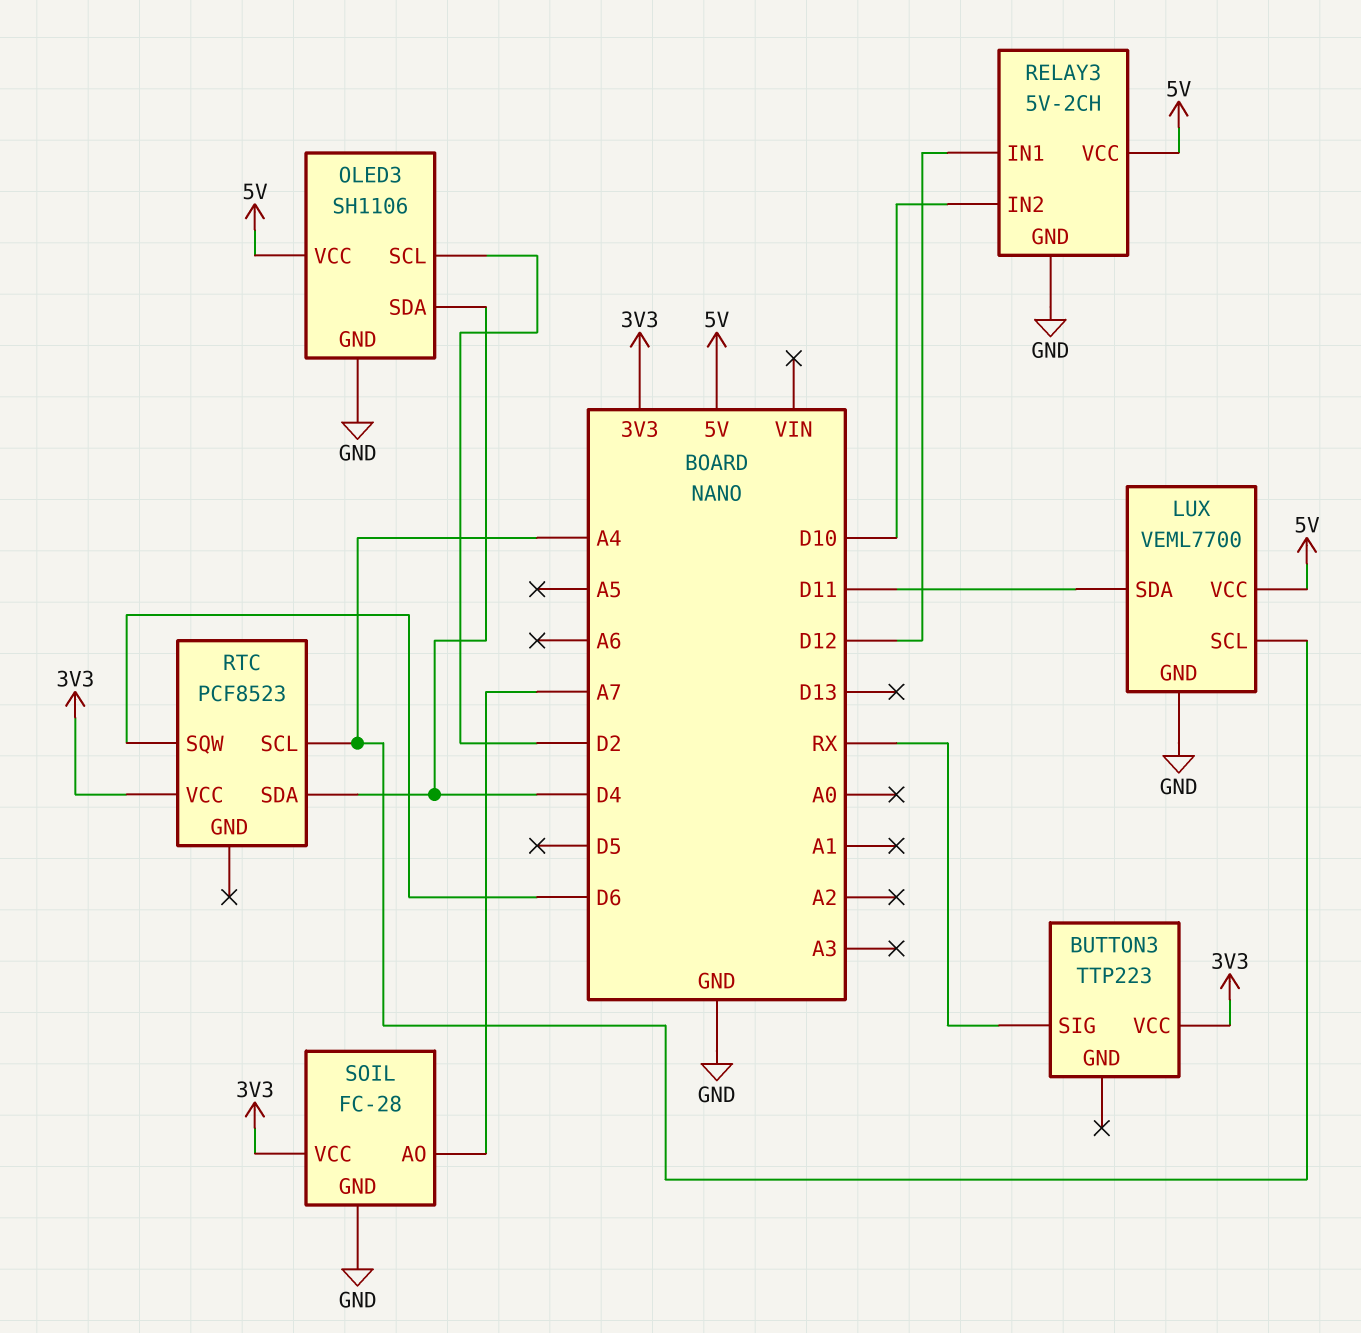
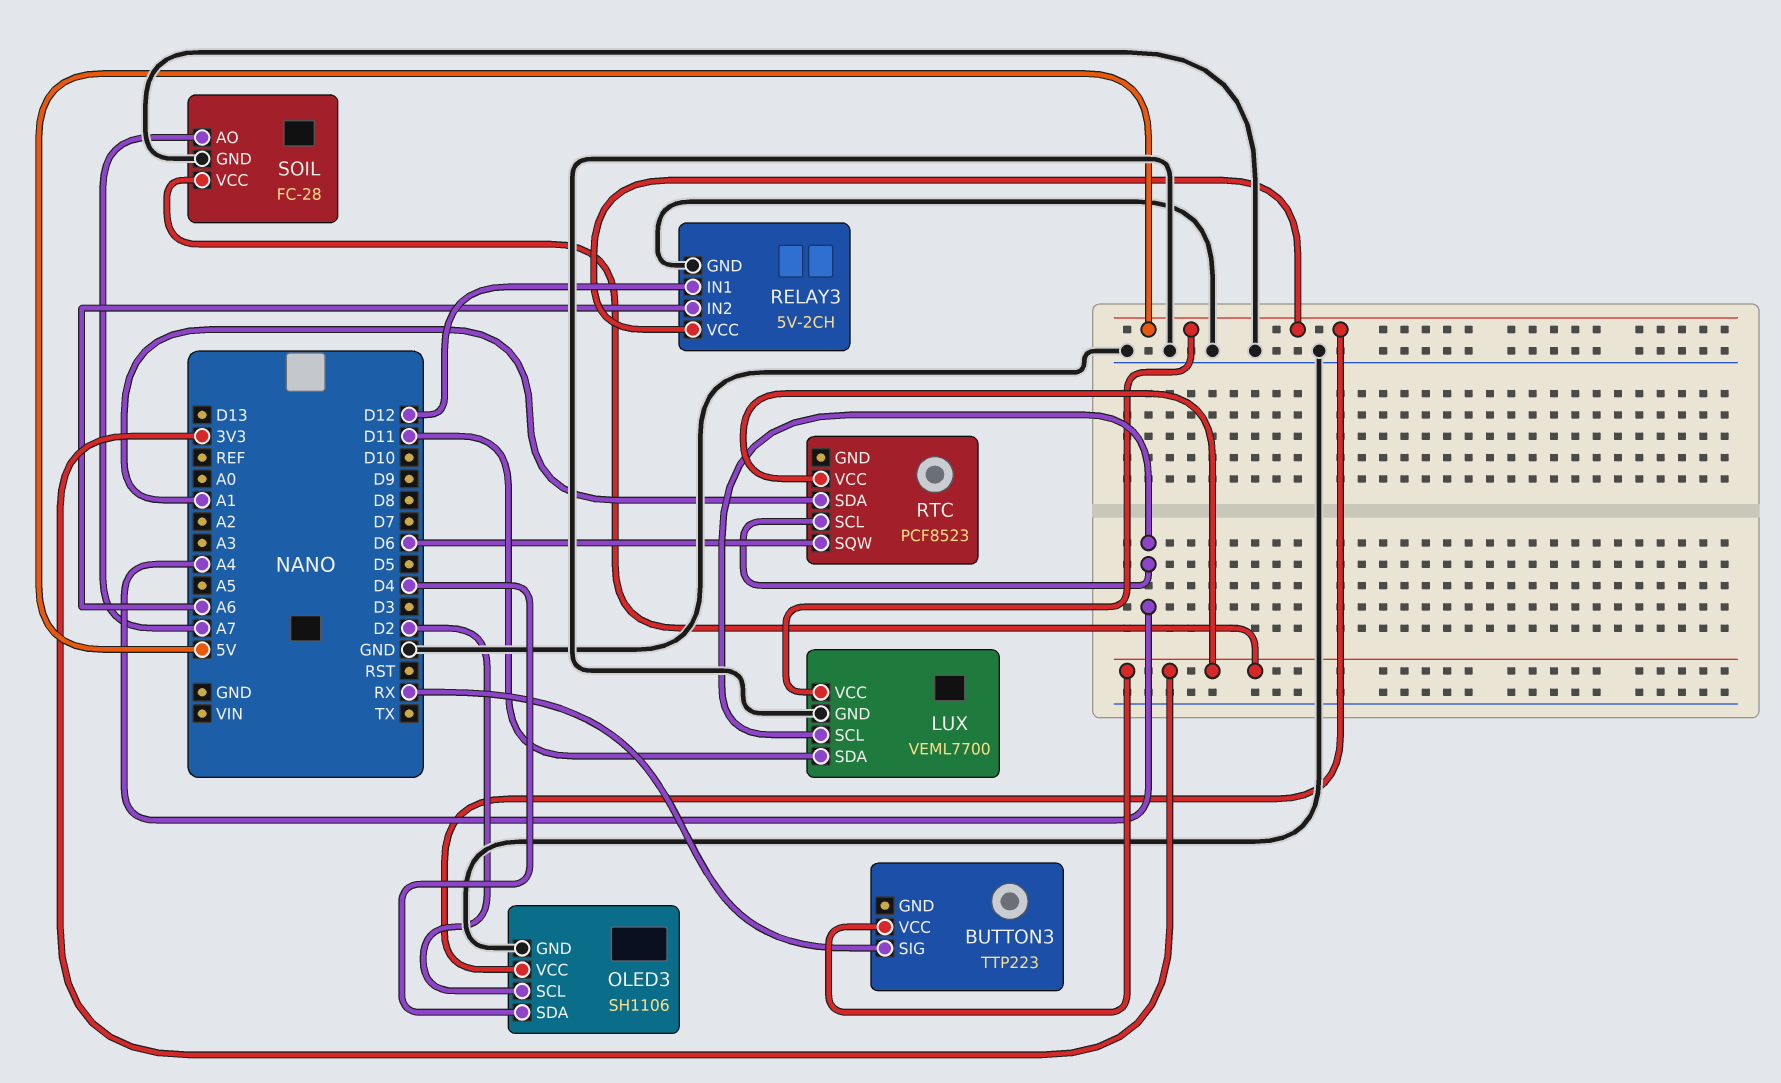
RELAY3 pin IN2: D10 -> A6
RTC pin SDA: D4 -> A1

